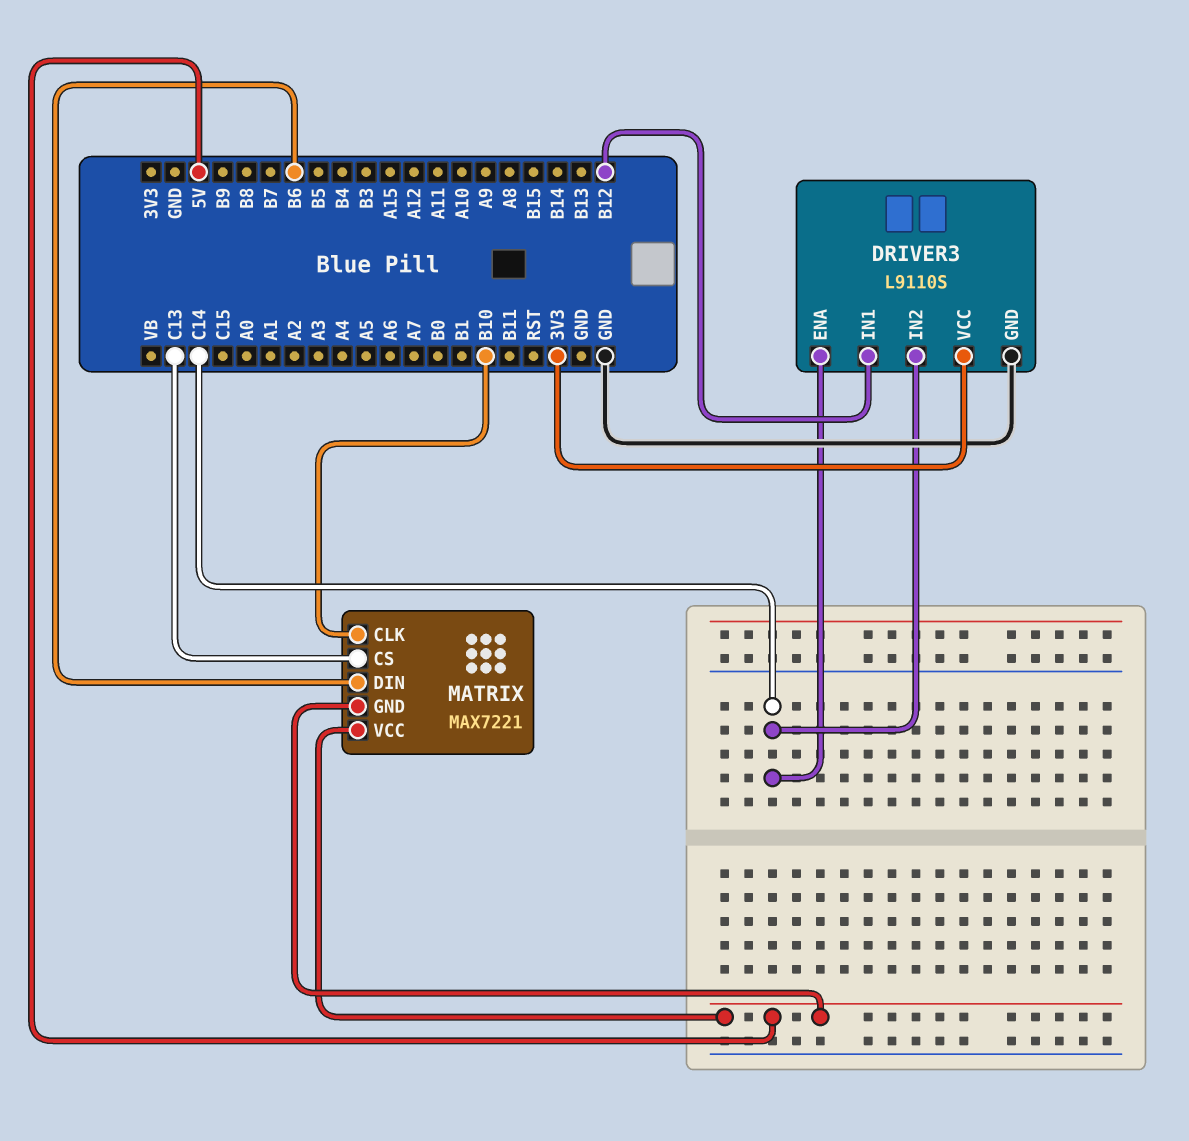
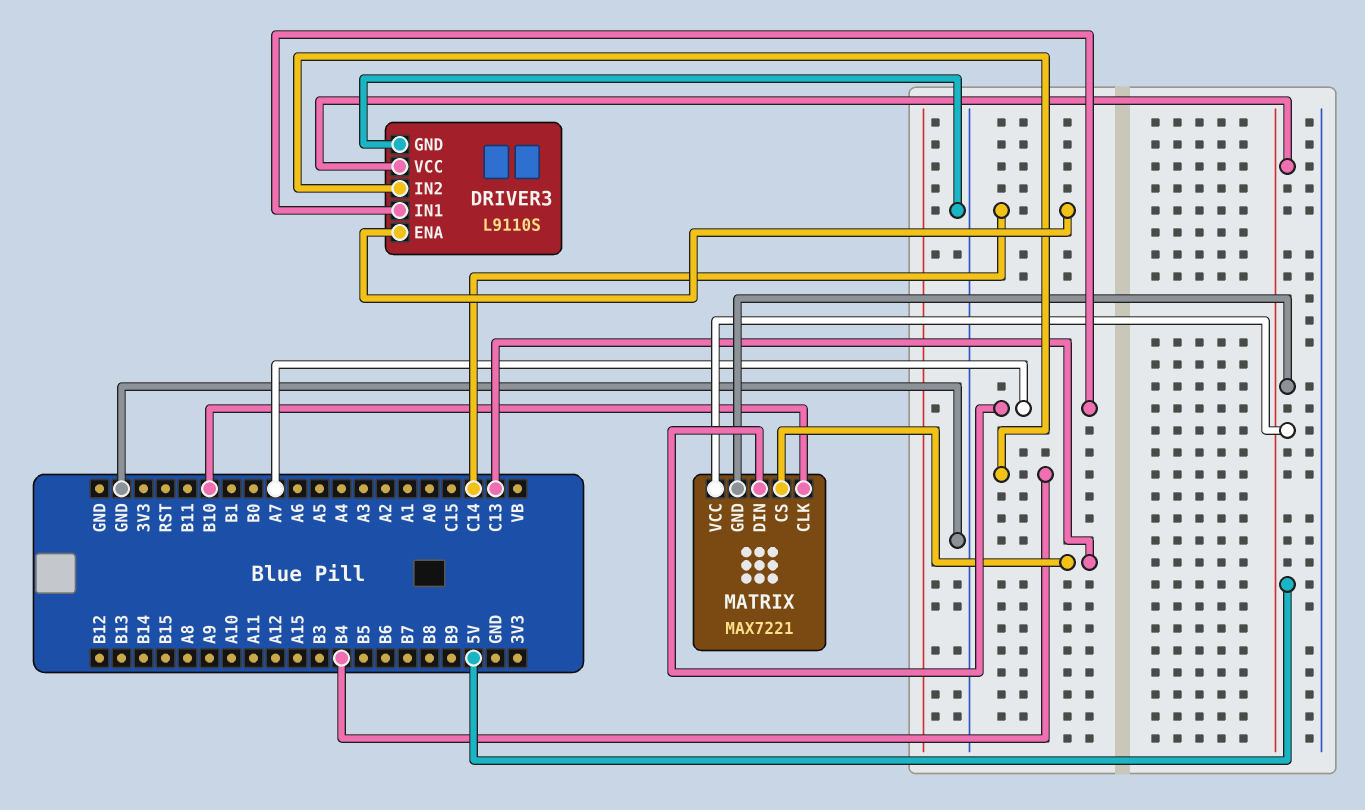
DRIVER3 pin IN1: B12 -> A7
DRIVER3 pin IN2: C14 -> B4
DRIVER3 pin VCC: 3V3 -> 5V
MATRIX pin DIN: B6 -> A7

